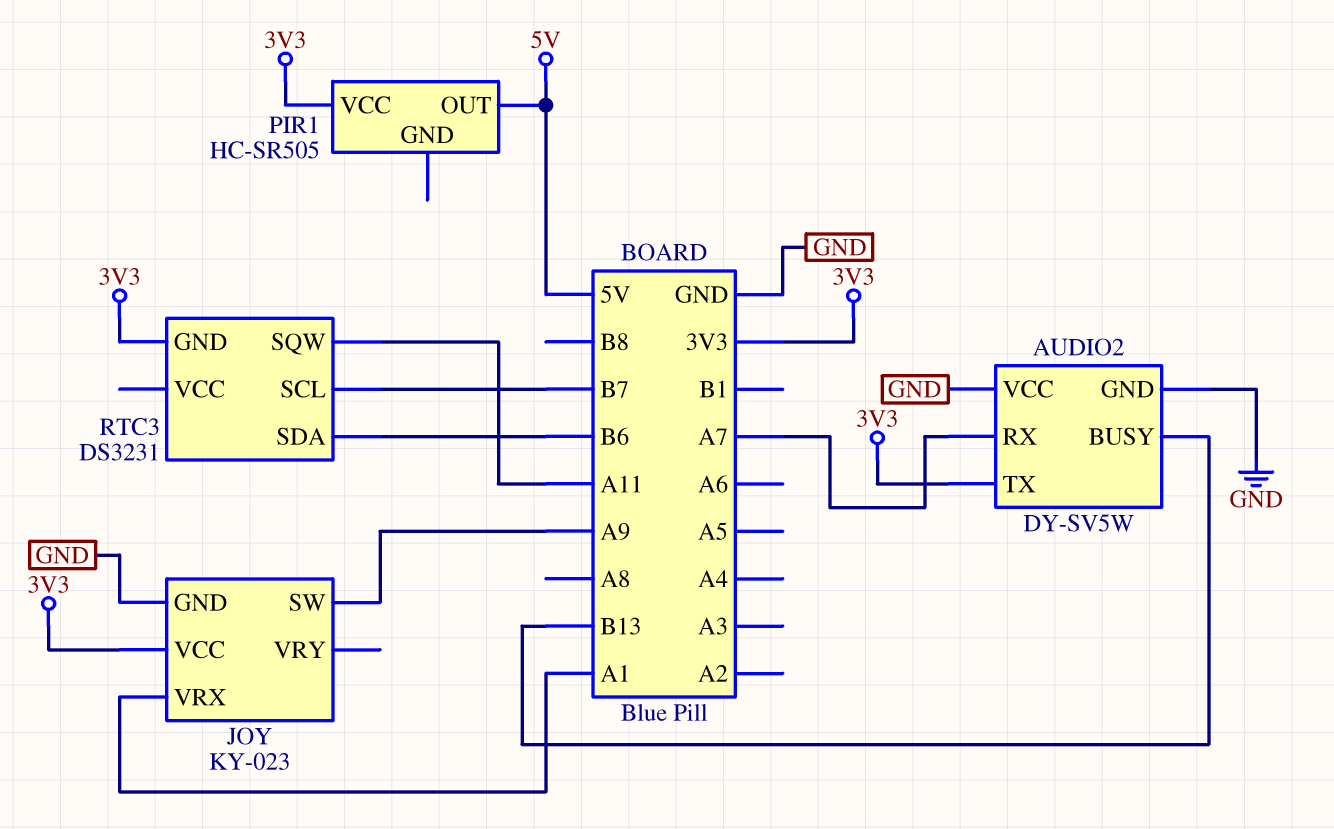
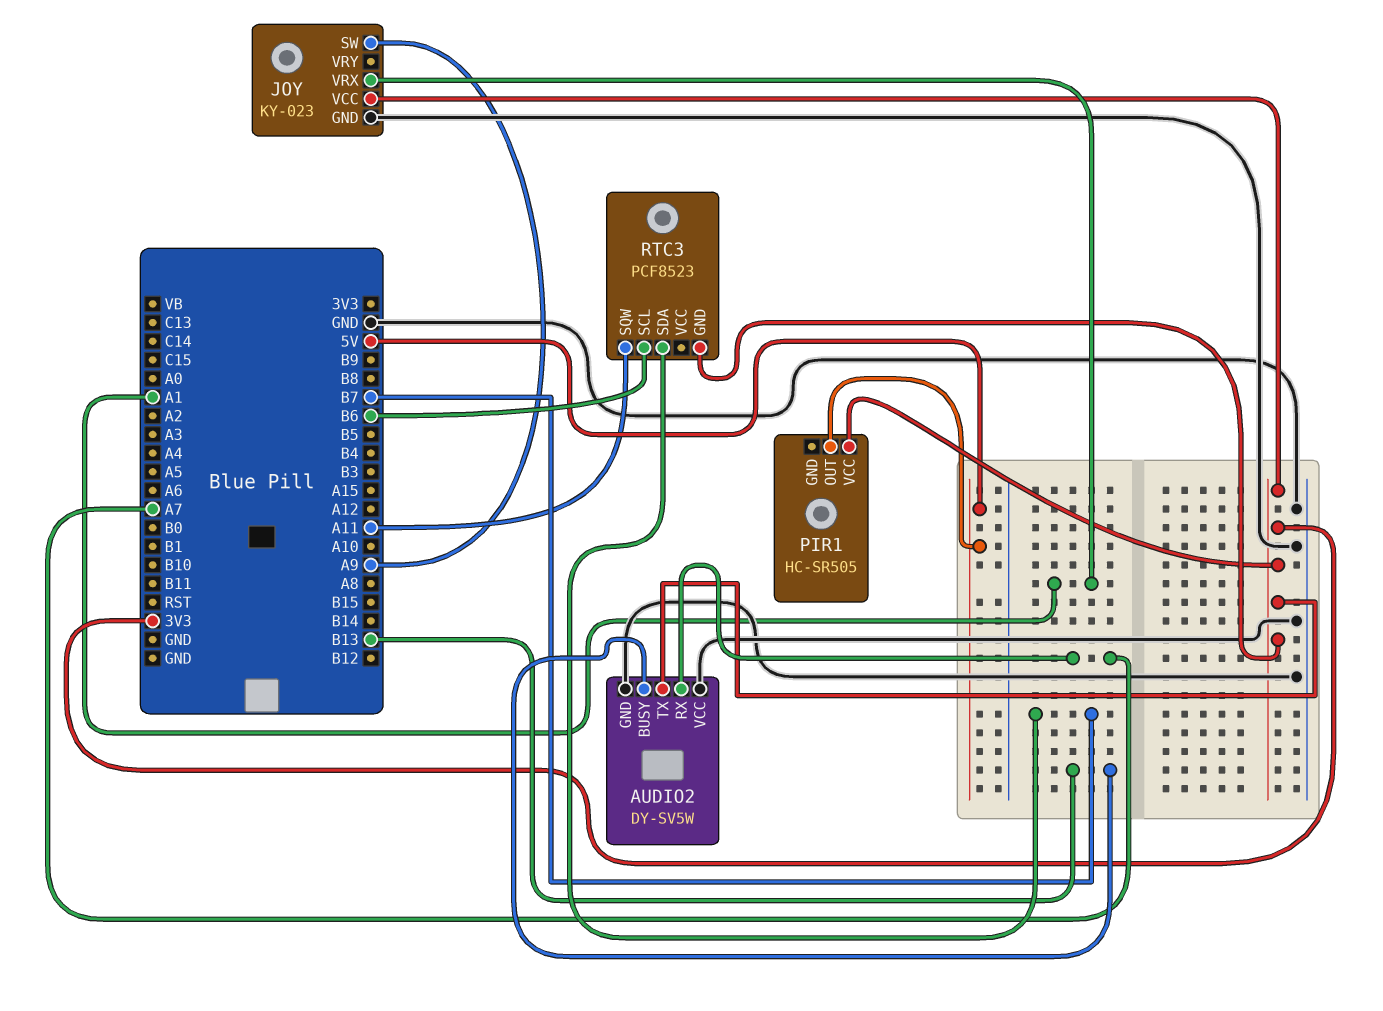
RTC3: DS3231 -> PCF8523
RTC3 pin SCL: B7 -> B6
RTC3 pin SDA: B6 -> B7

